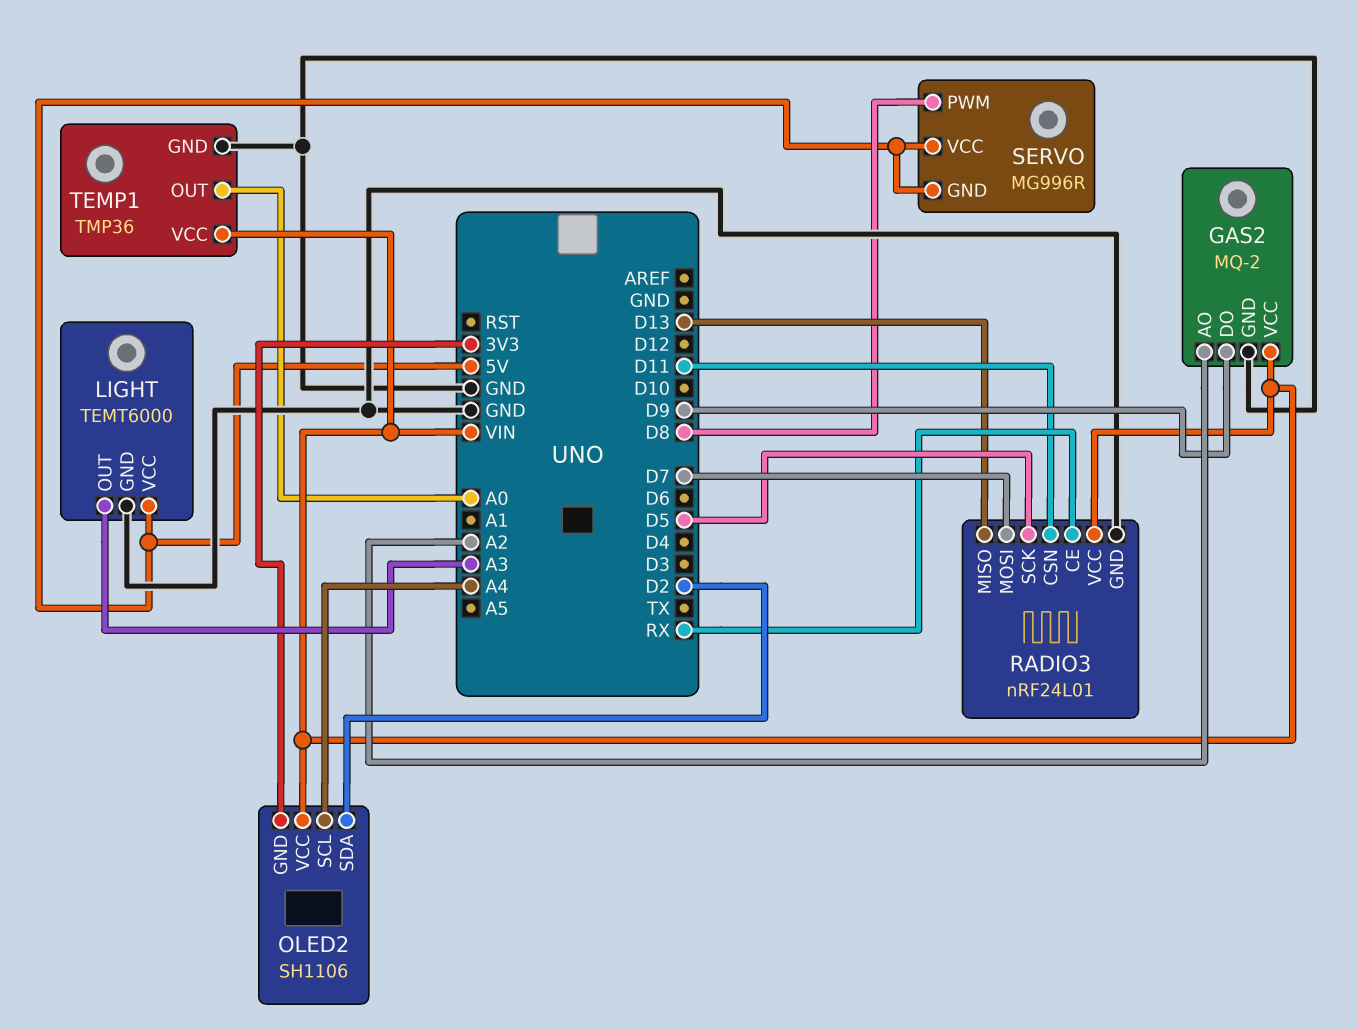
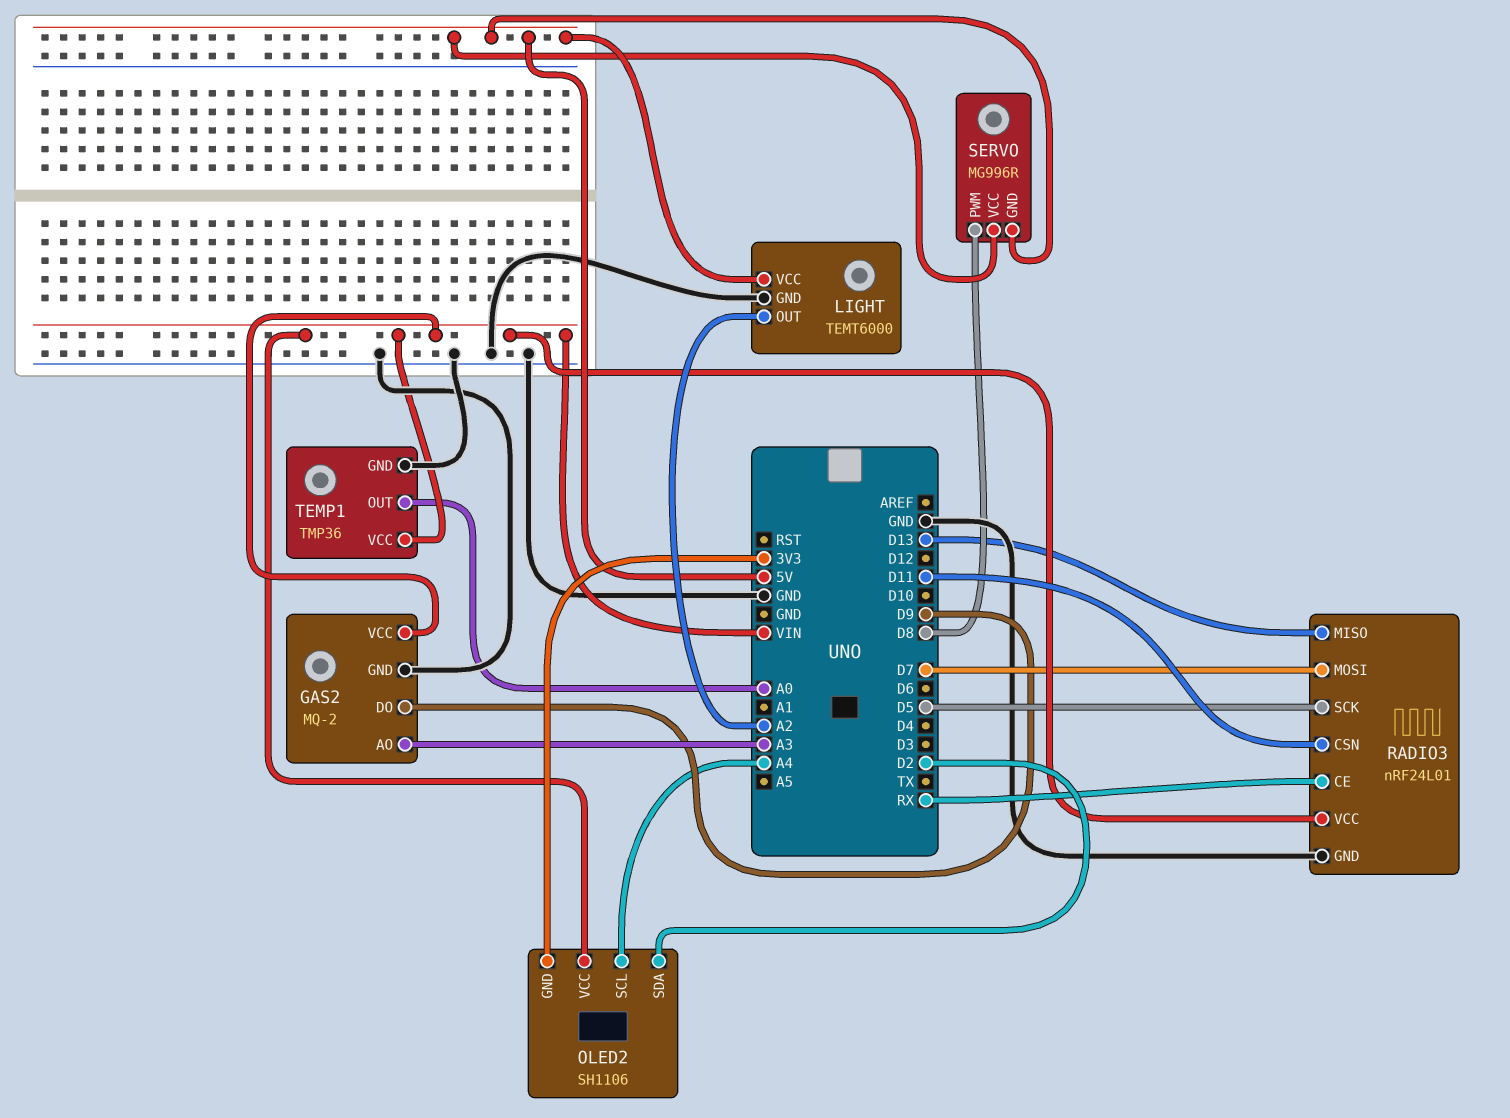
GAS2 pin AO: A2 -> A3
LIGHT pin OUT: A3 -> A2

